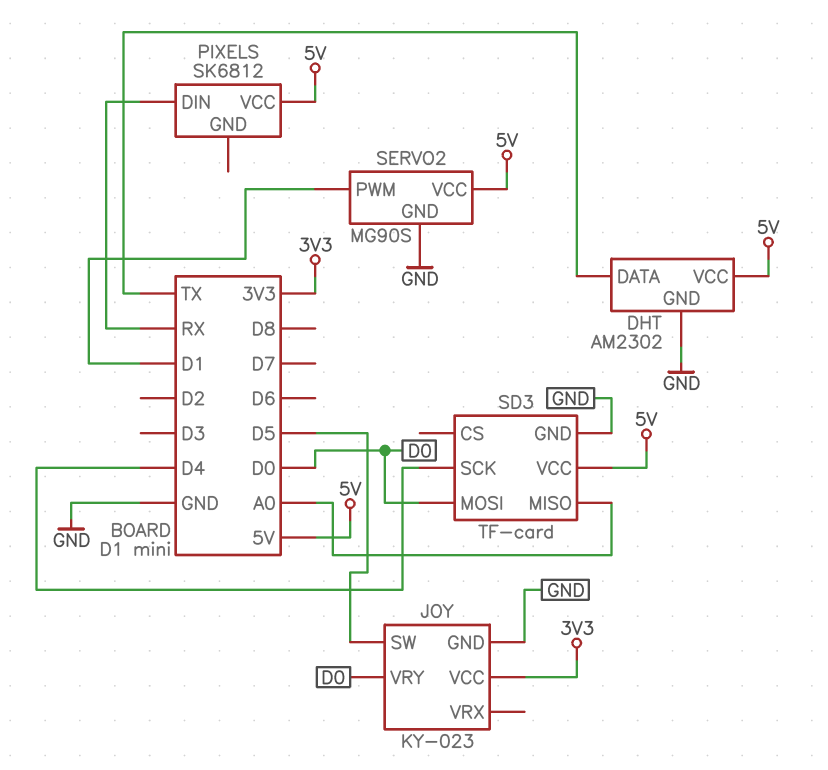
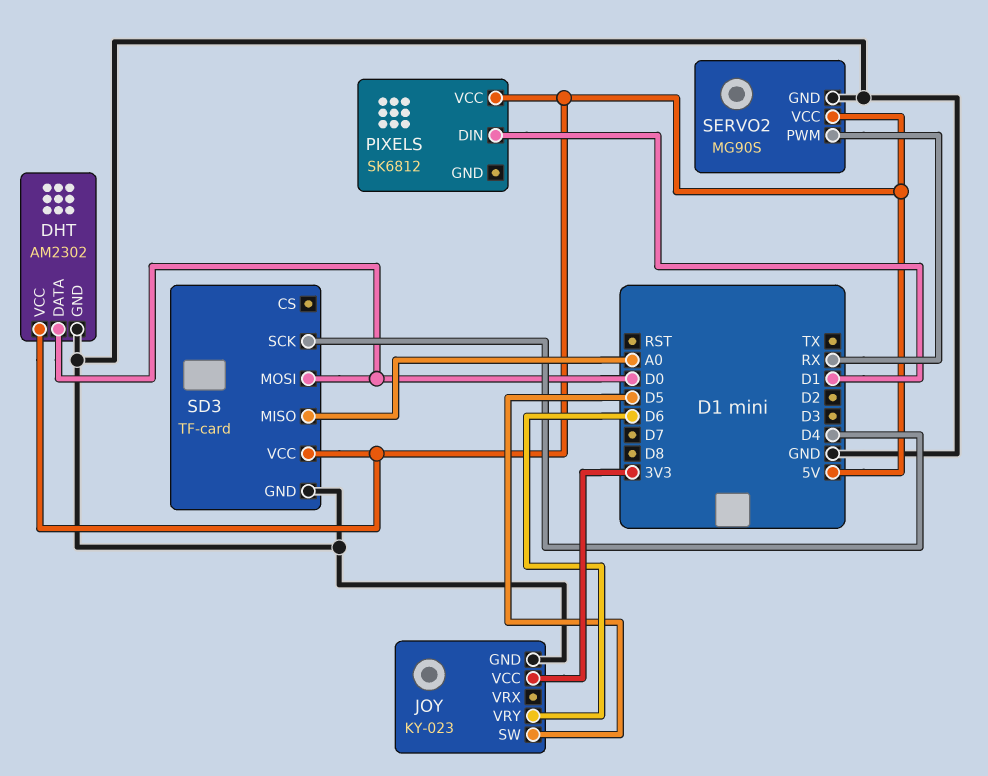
DHT pin DATA: TX -> D0
JOY pin VRY: D0 -> D6
PIXELS pin DIN: RX -> D1
SERVO2 pin PWM: D1 -> RX

